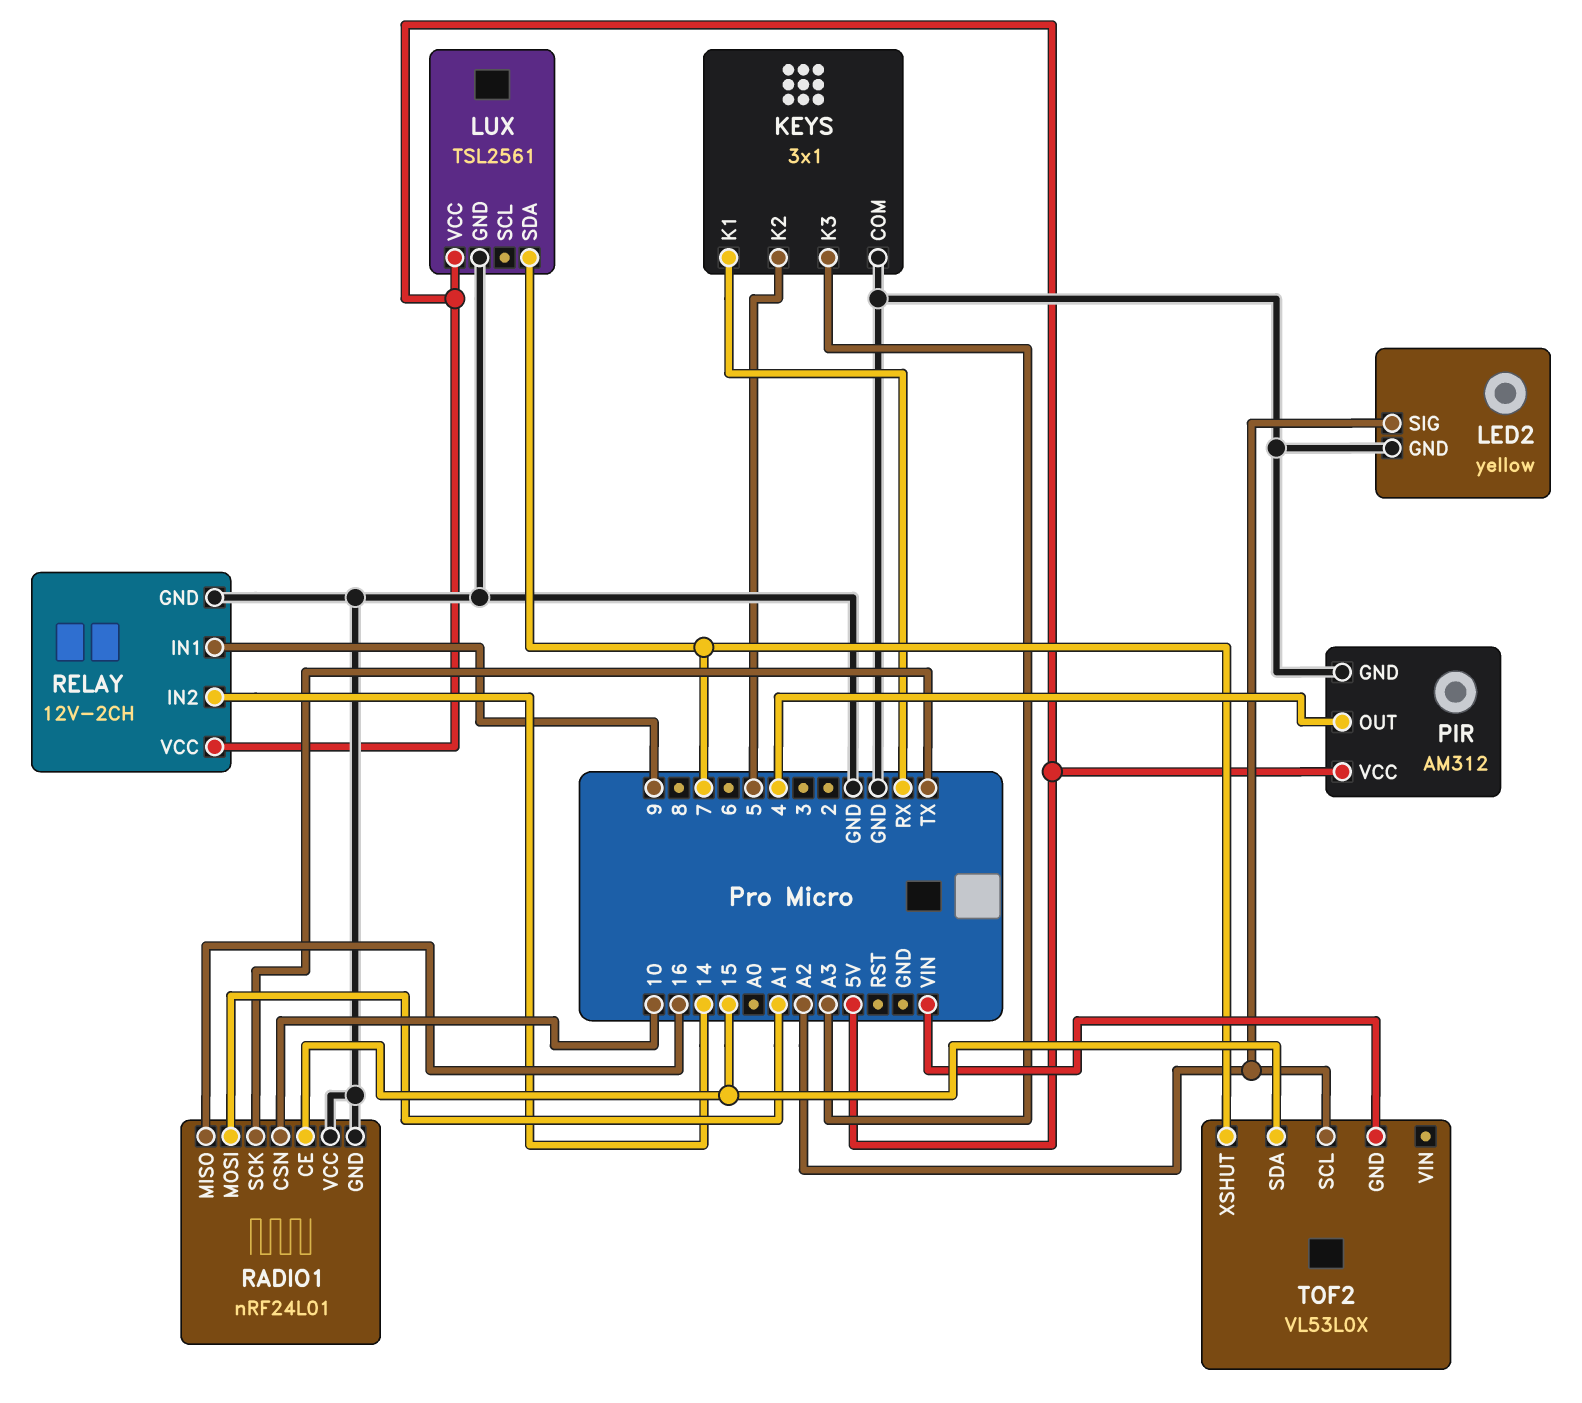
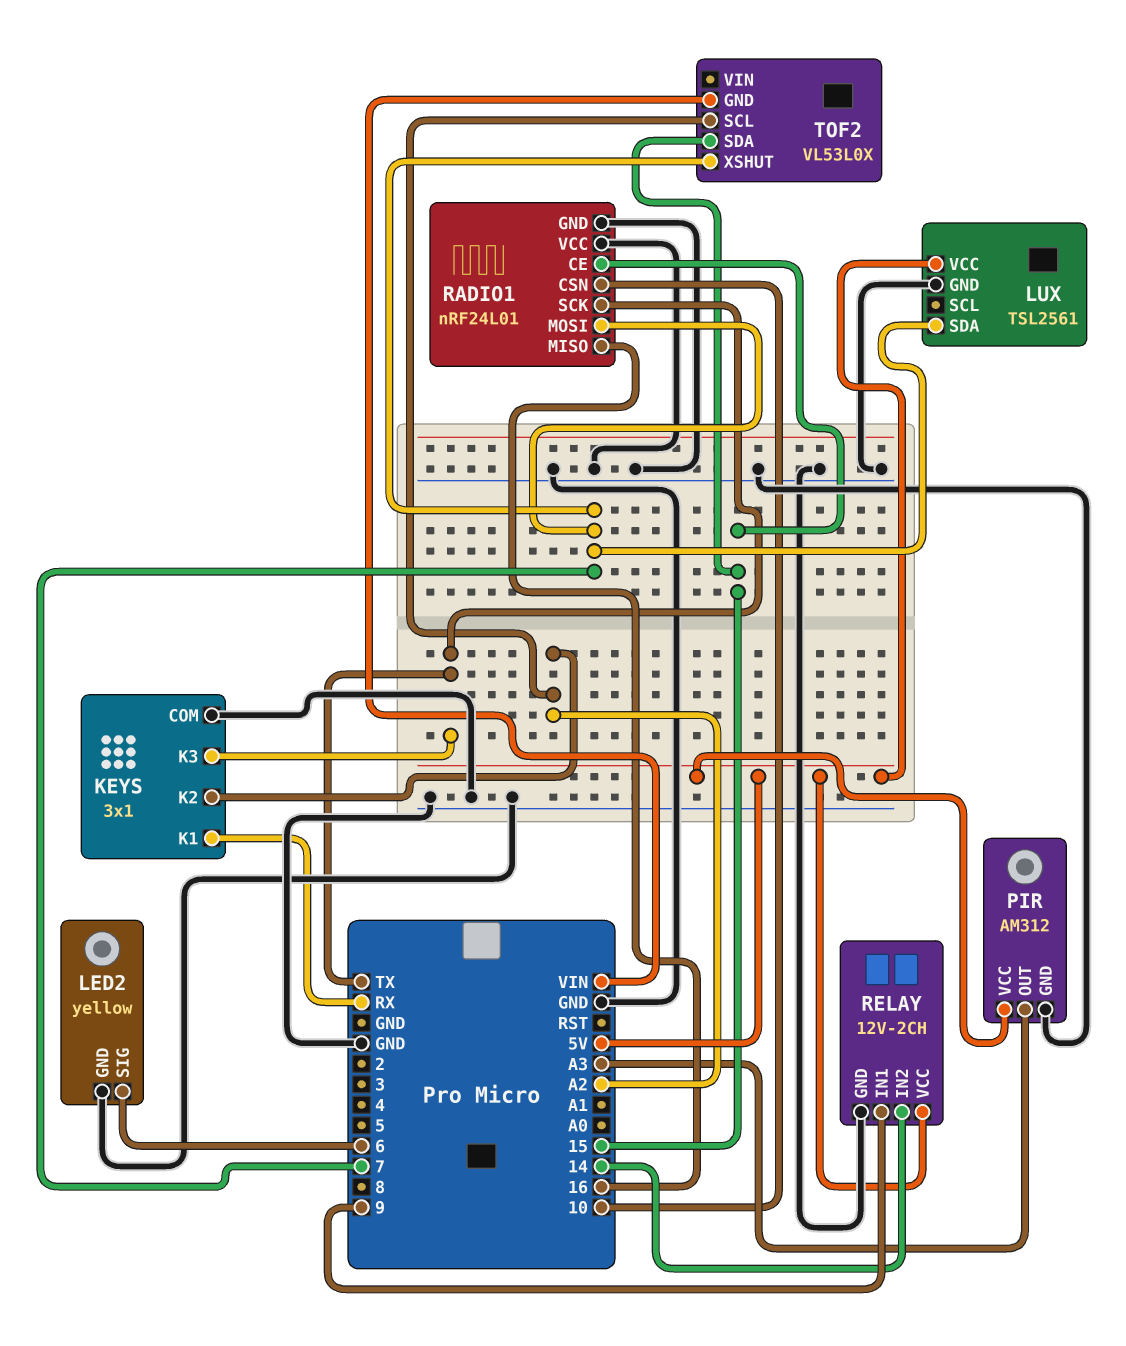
KEYS pin K2: 5 -> A2
KEYS pin K3: A3 -> TX
LED2 pin SIG: A2 -> 6
PIR pin OUT: 4 -> A3
RADIO1 pin MOSI: A1 -> 7

